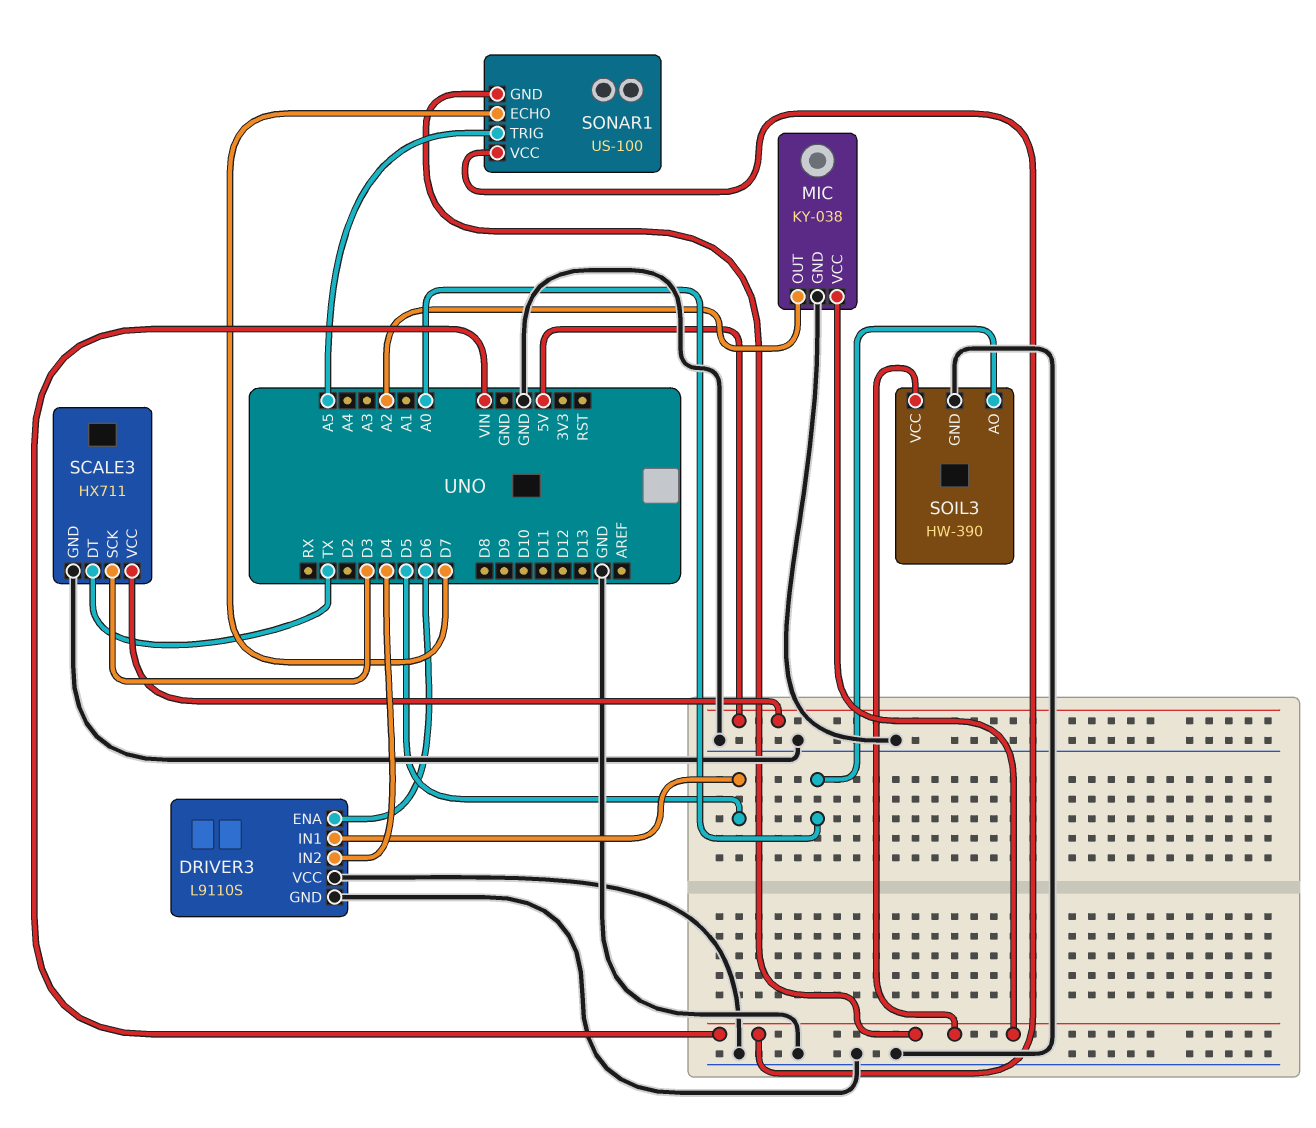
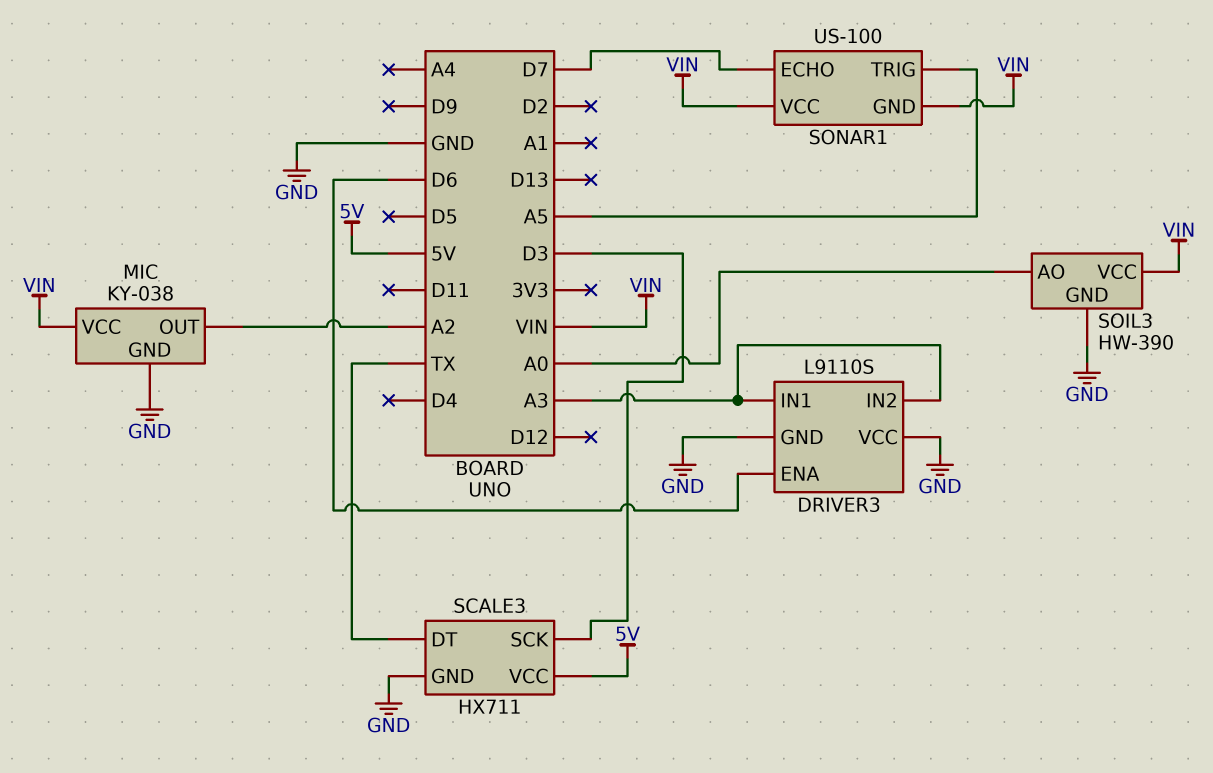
DRIVER3 pin IN1: D5 -> A3
DRIVER3 pin IN2: D4 -> A3

